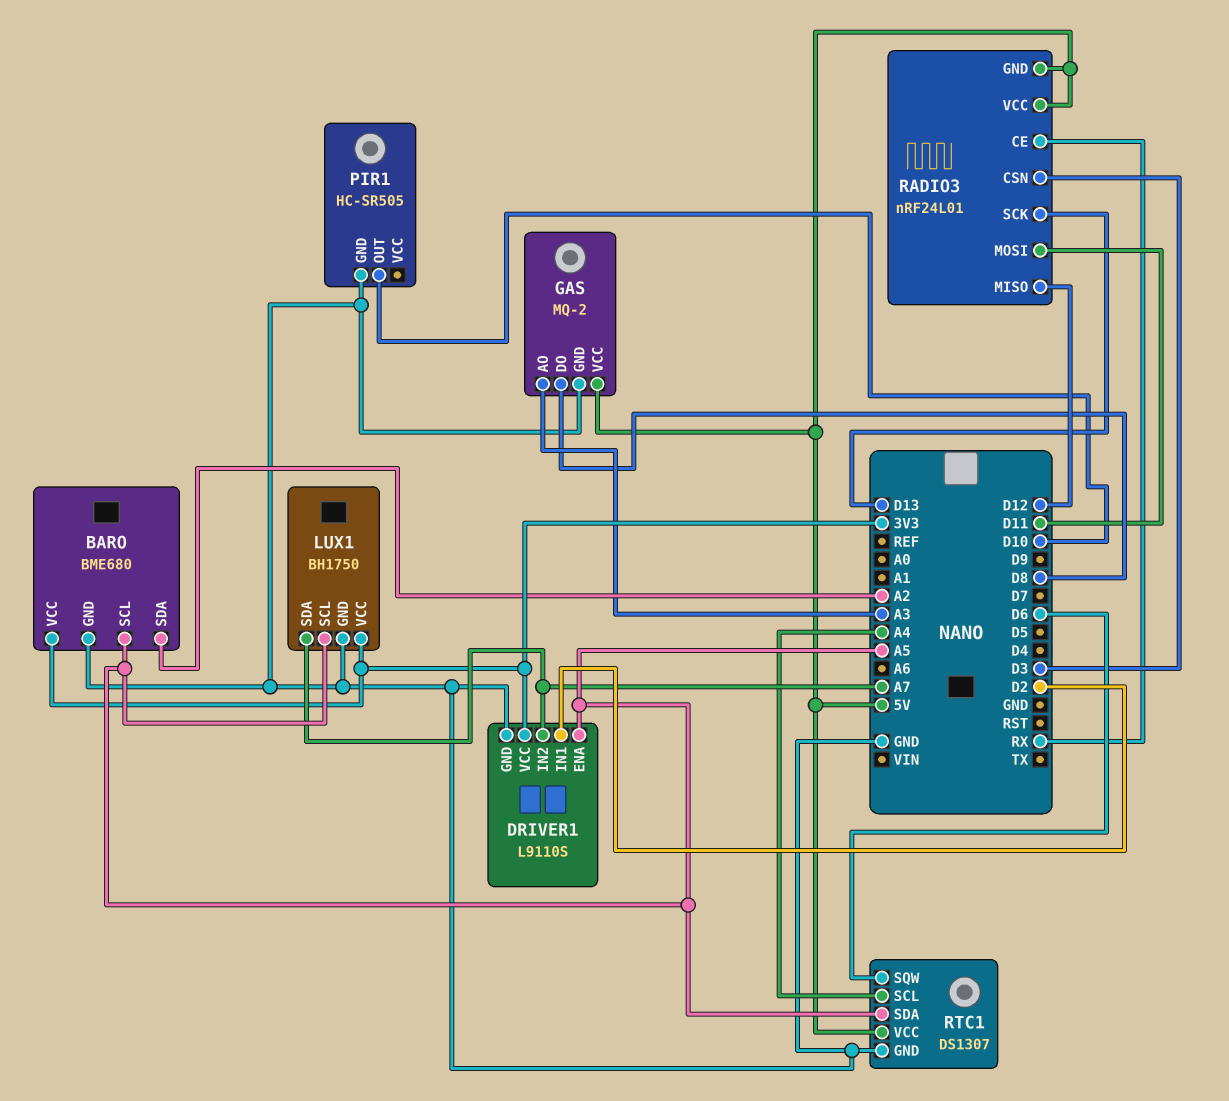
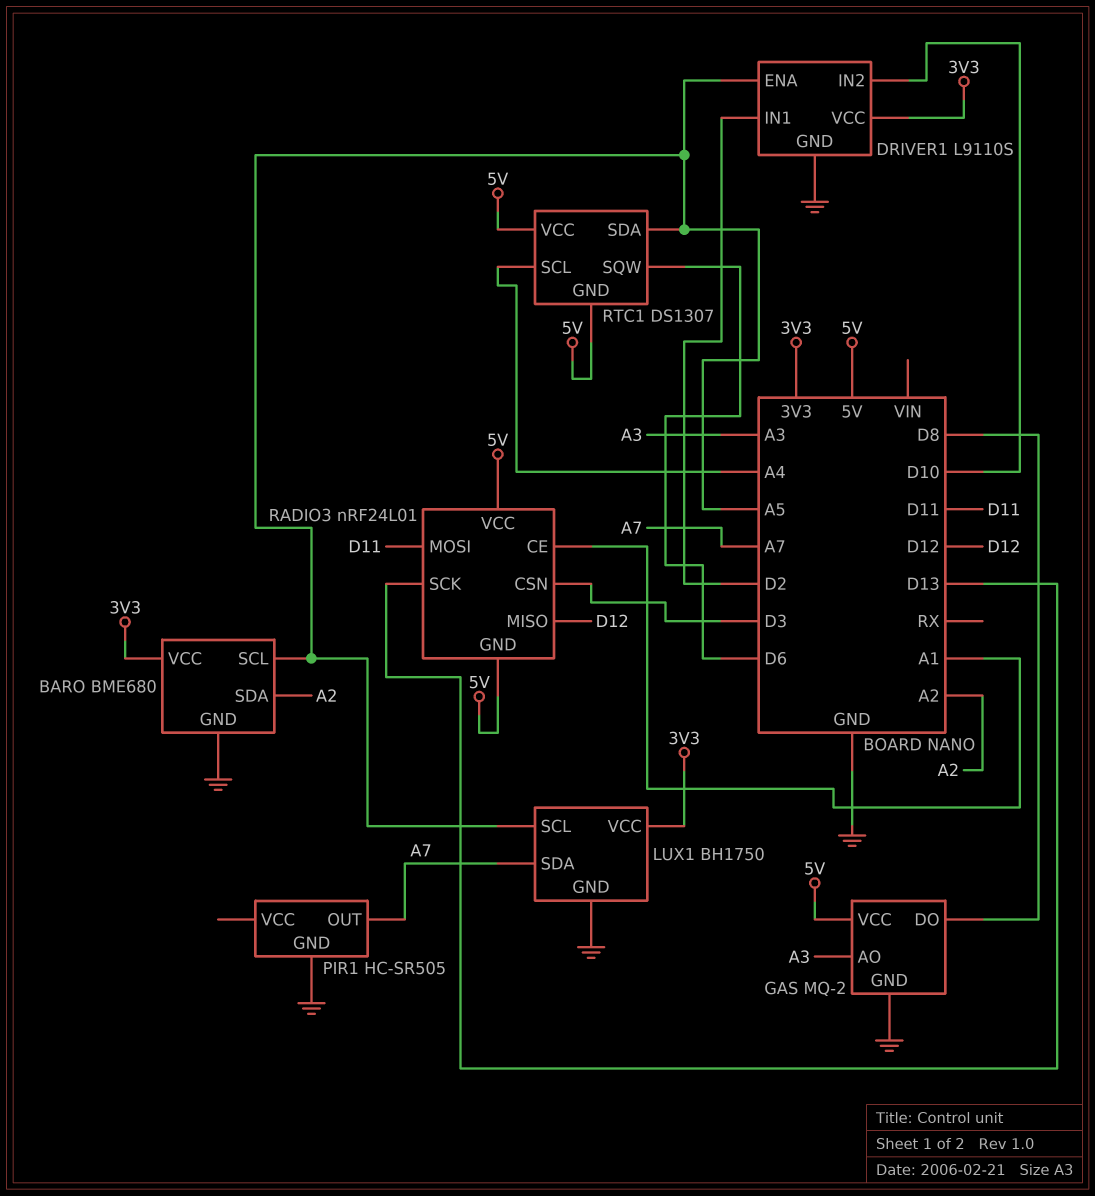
DRIVER1 pin IN2: A7 -> D10
PIR1 pin OUT: D10 -> A7
RADIO3 pin CE: RX -> A1
RTC1 pin GND: GND -> 5V

